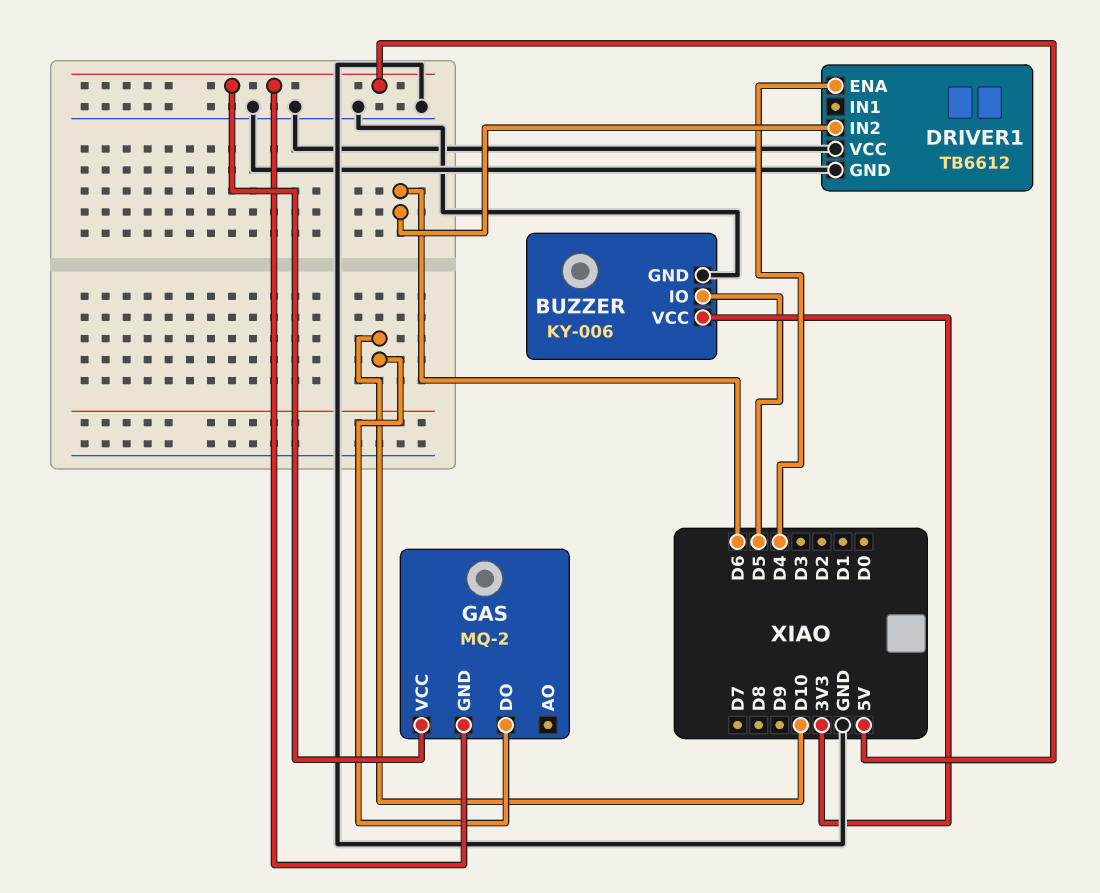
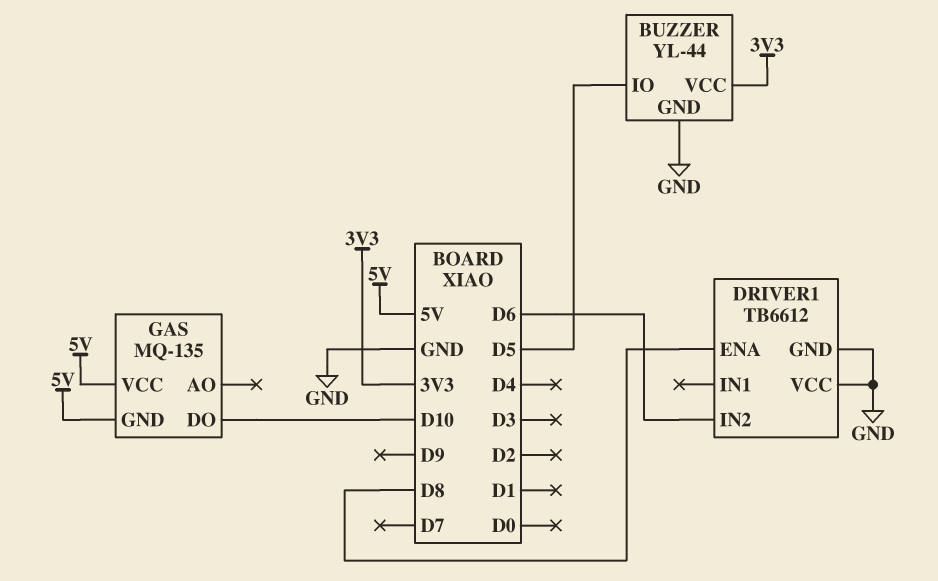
BUZZER: KY-006 -> YL-44
DRIVER1 pin ENA: D4 -> D8
GAS: MQ-2 -> MQ-135

